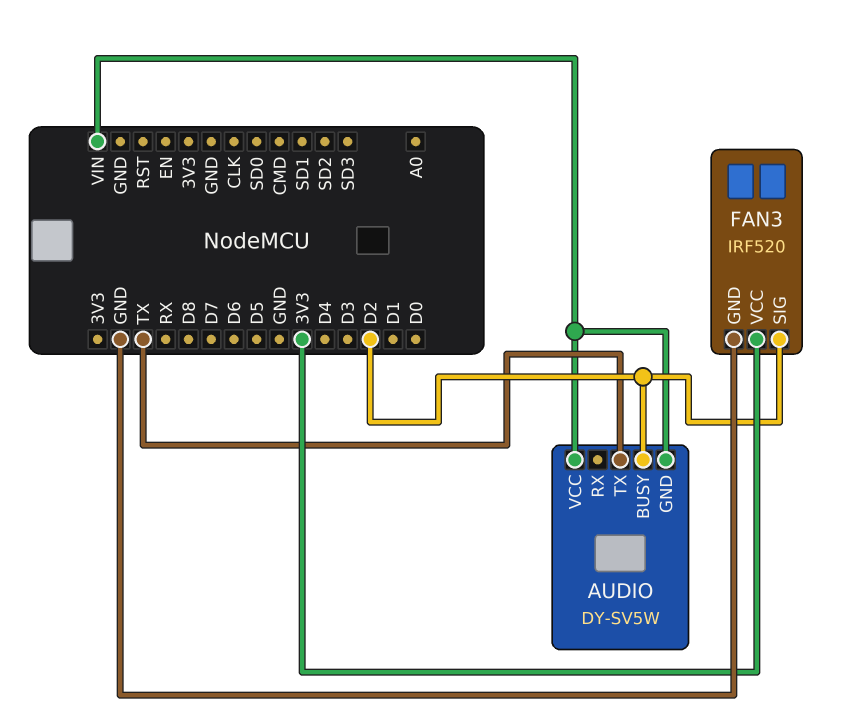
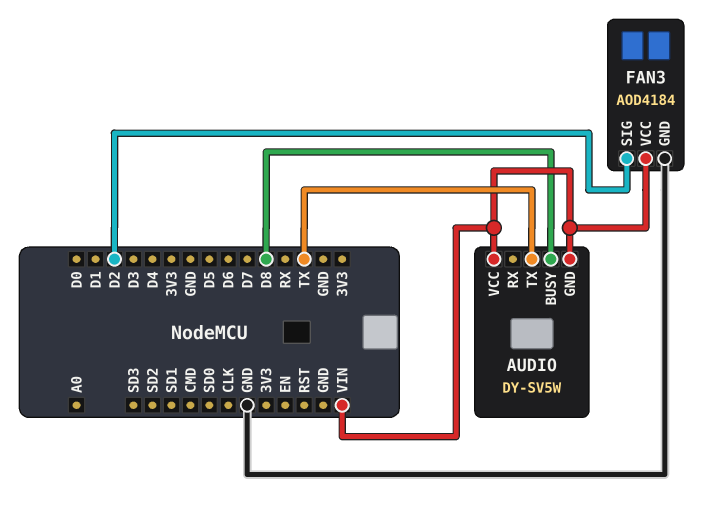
AUDIO pin BUSY: D2 -> D8
FAN3: IRF520 -> AOD4184
FAN3 pin VCC: 3V3 -> VIN

